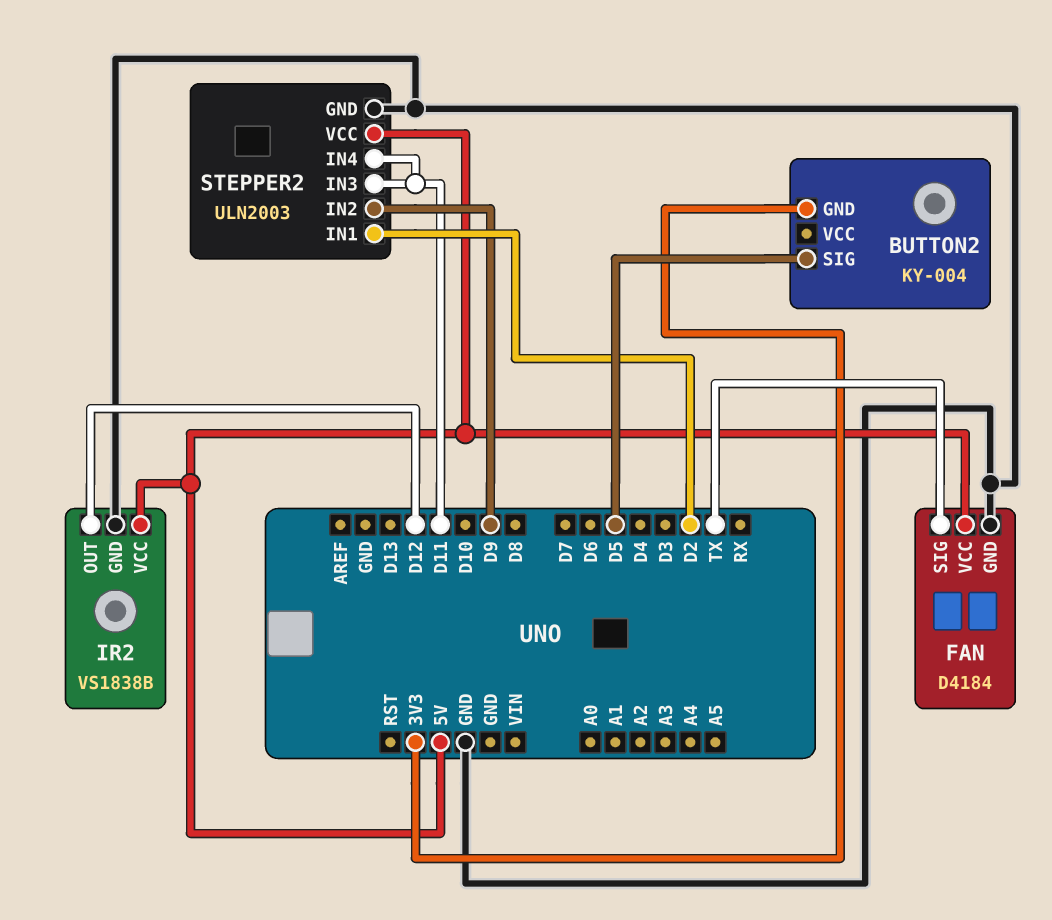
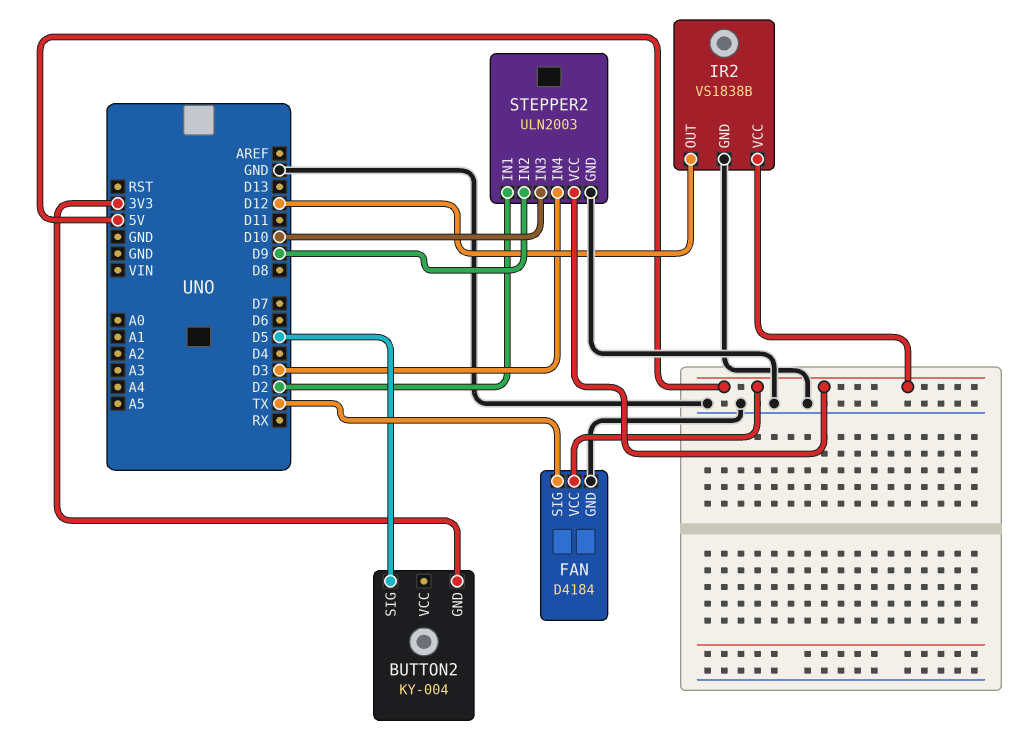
STEPPER2 pin IN3: D11 -> D10
STEPPER2 pin IN4: D11 -> D3

